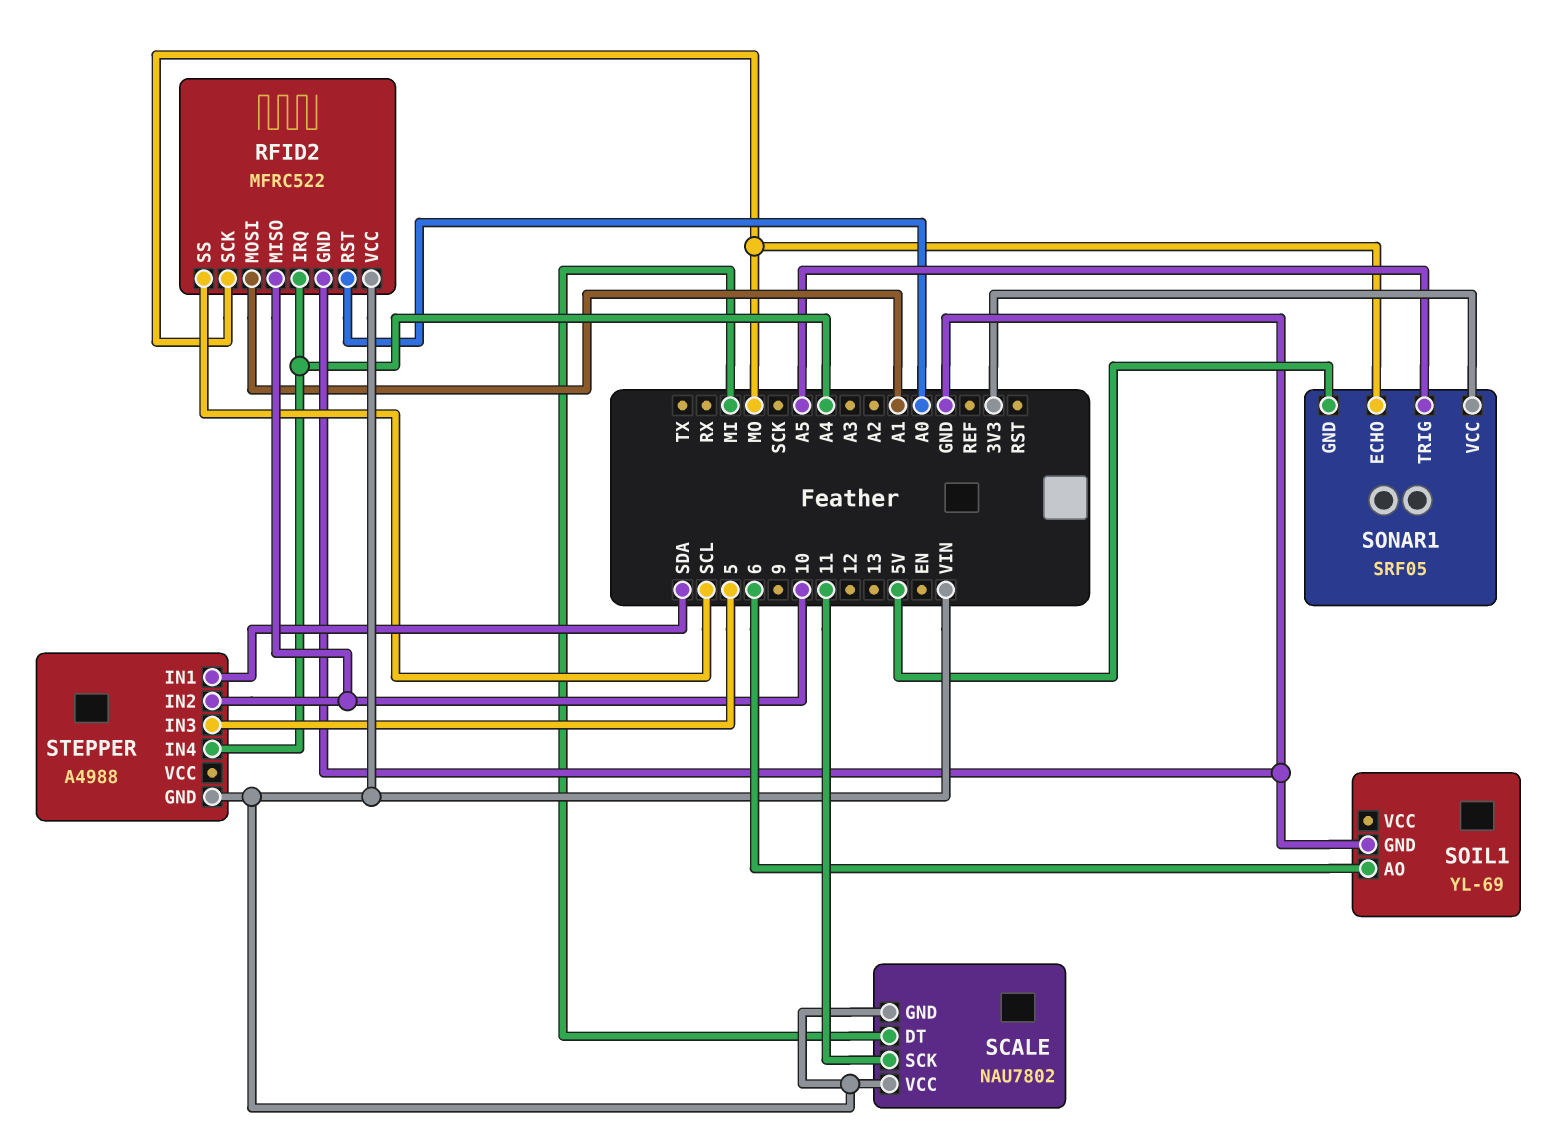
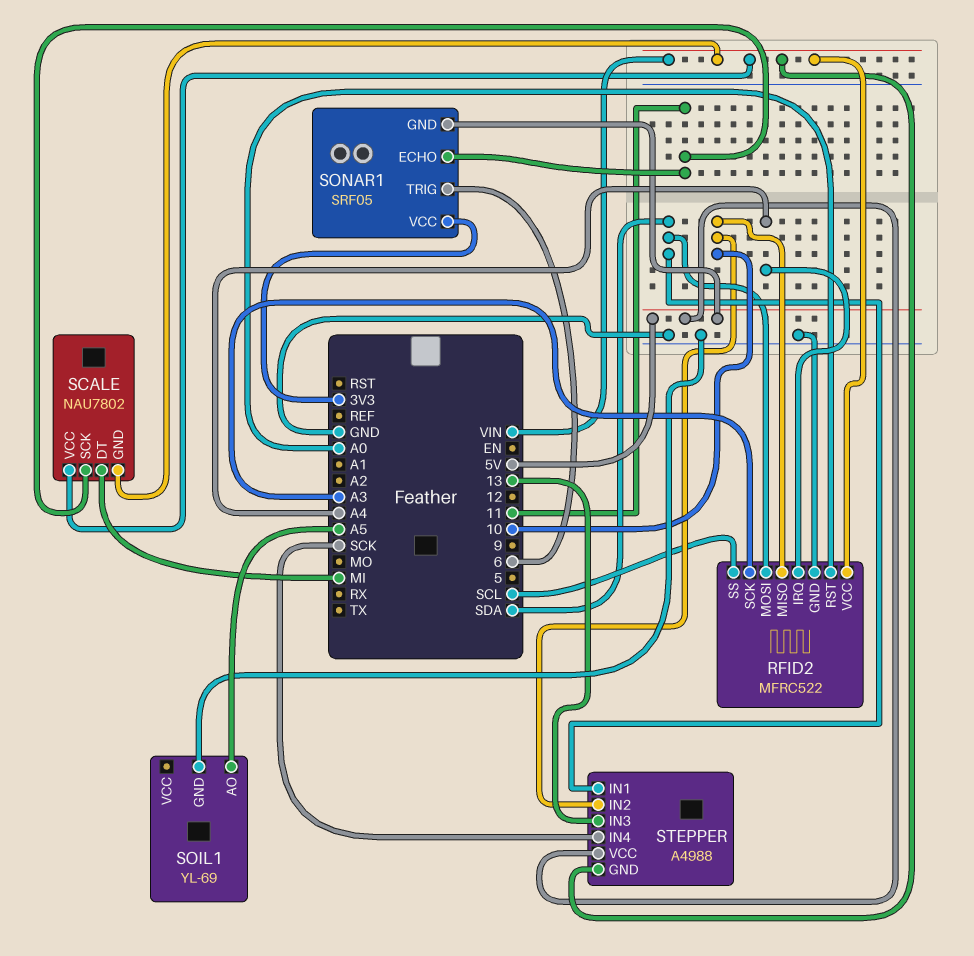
RFID2 pin MOSI: A1 -> SDA
RFID2 pin SCK: MO -> A3
SOIL1 pin AO: 6 -> A5
SONAR1 pin ECHO: MO -> 11
SONAR1 pin TRIG: A5 -> 6
STEPPER pin IN3: 5 -> 13
STEPPER pin IN4: A4 -> SCK
STEPPER pin VCC: none -> 5V

